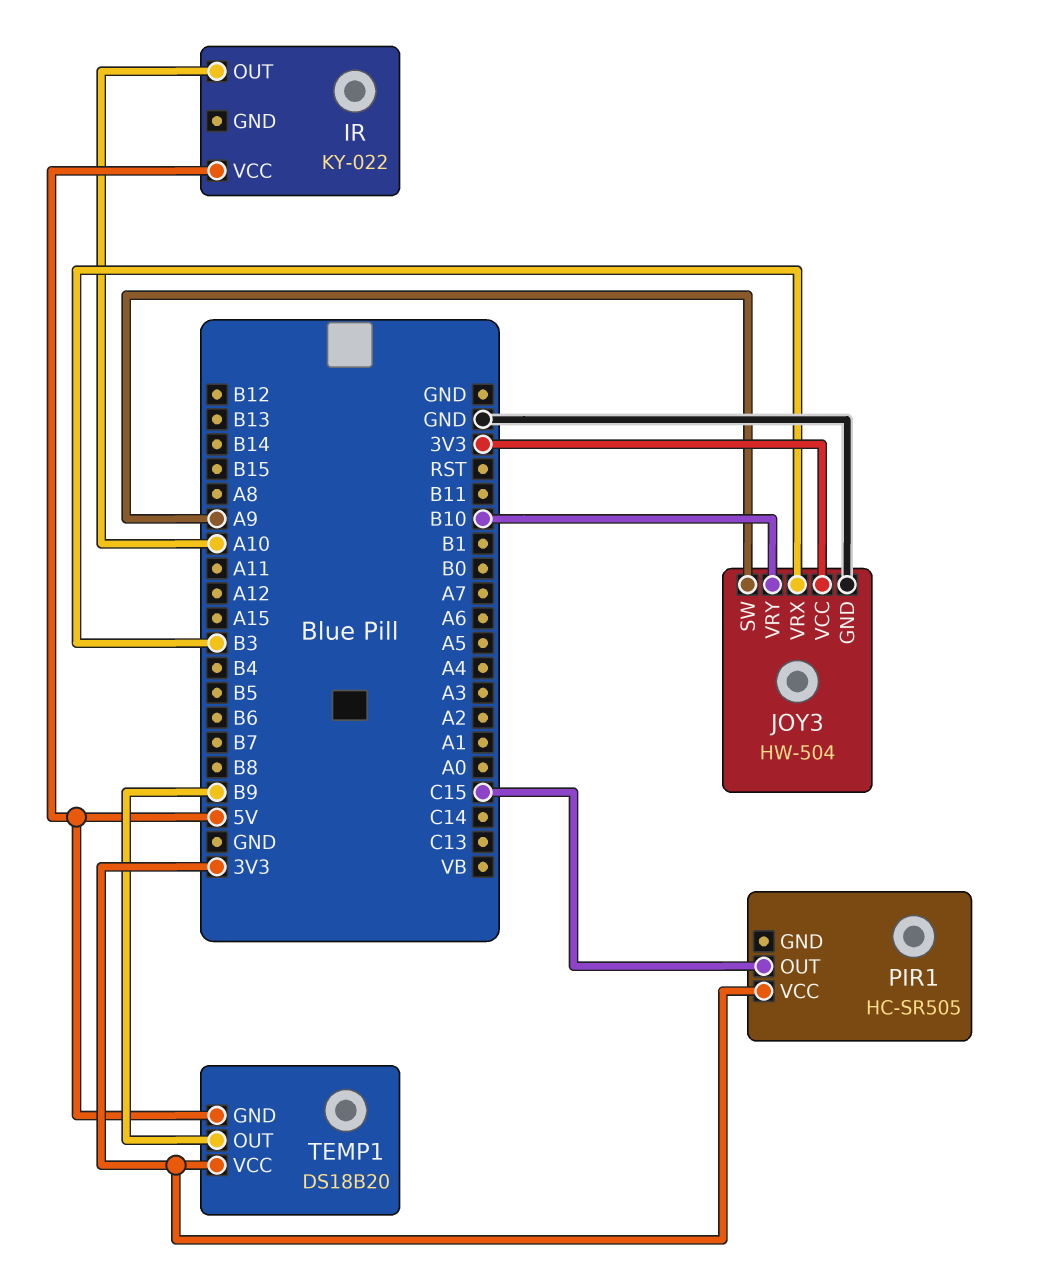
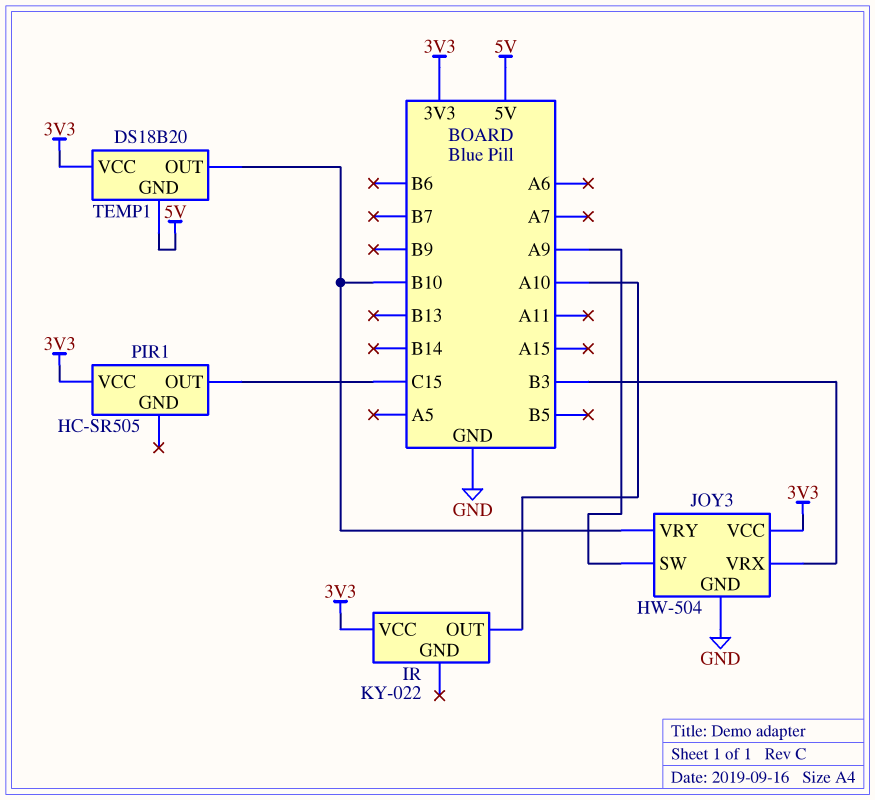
IR pin VCC: 5V -> 3V3
TEMP1 pin OUT: B9 -> B10

